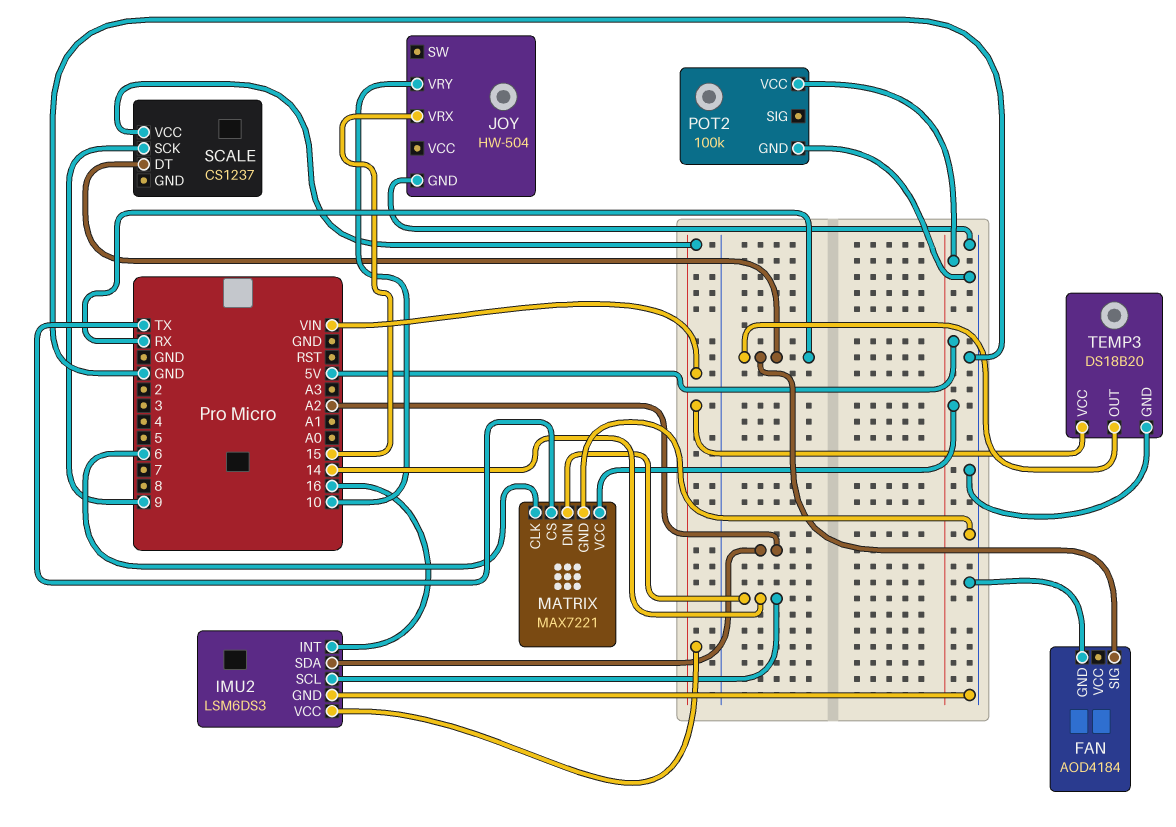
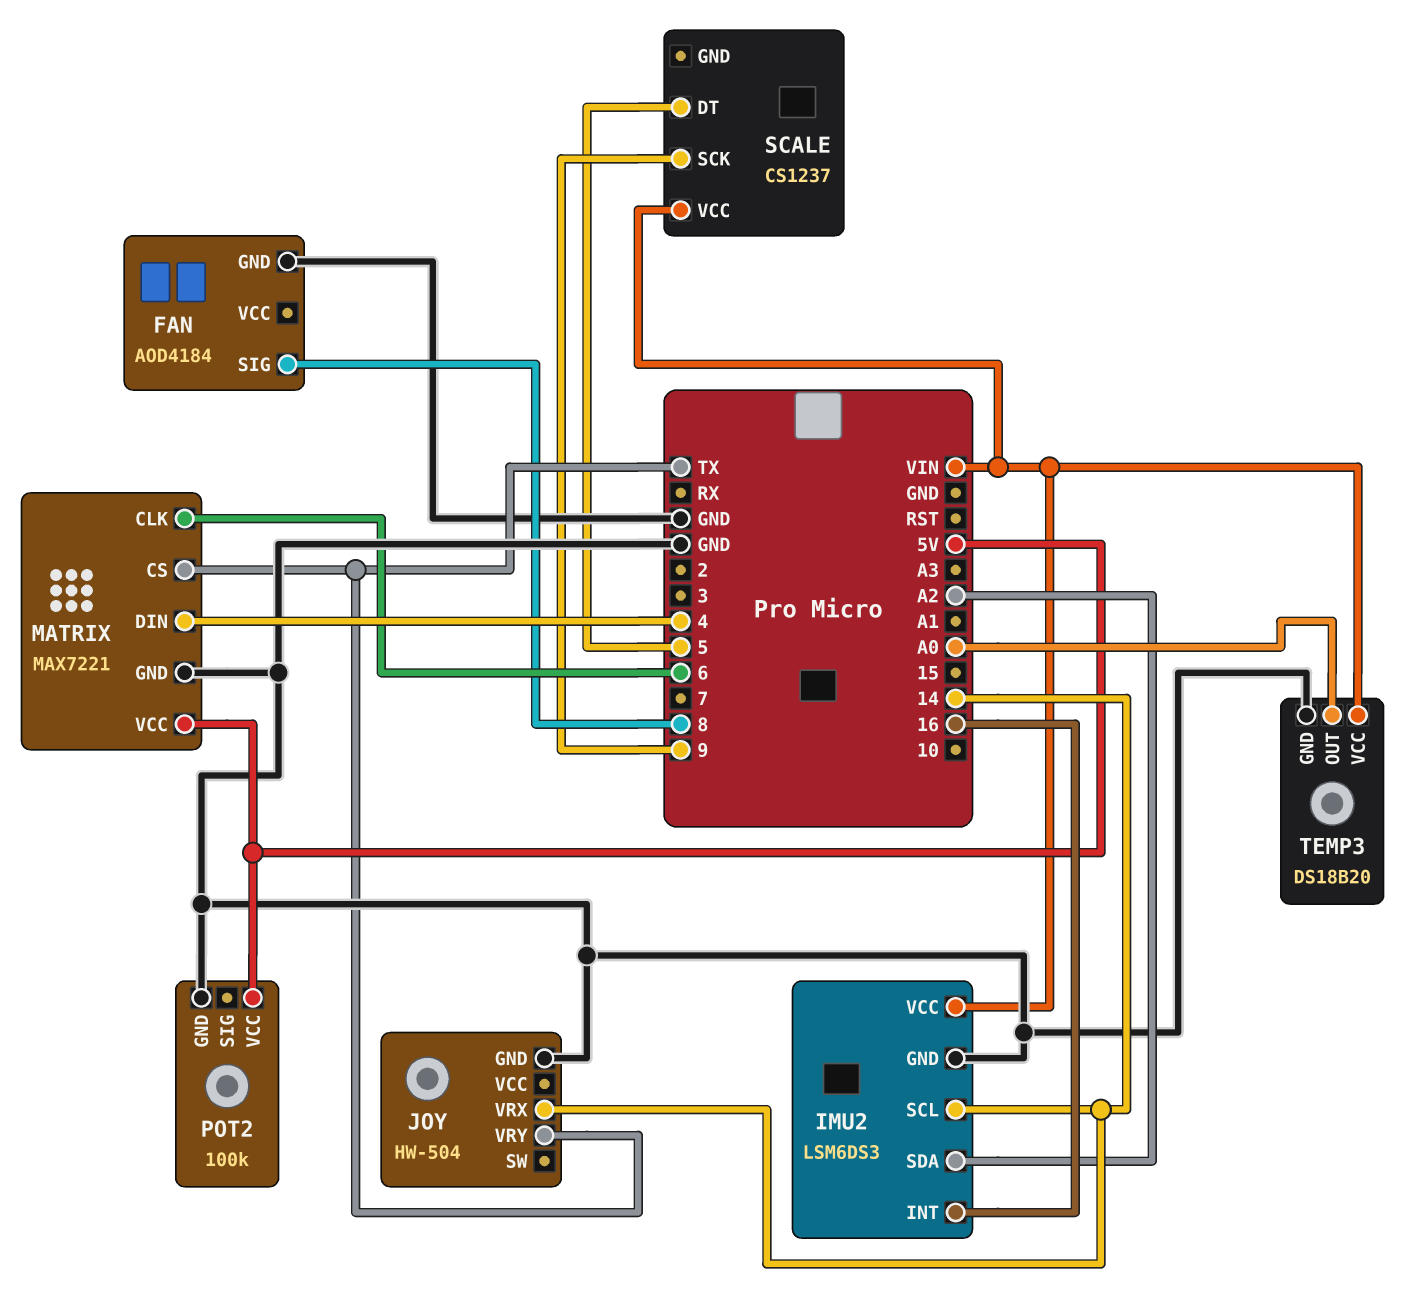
FAN pin SIG: RX -> 8
JOY pin VRX: 15 -> 14
JOY pin VRY: 10 -> TX
MATRIX pin DIN: 14 -> 4
SCALE pin DT: RX -> 5
TEMP3 pin OUT: RX -> A0

